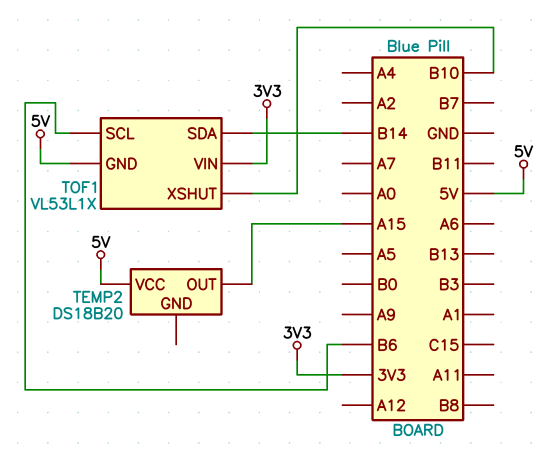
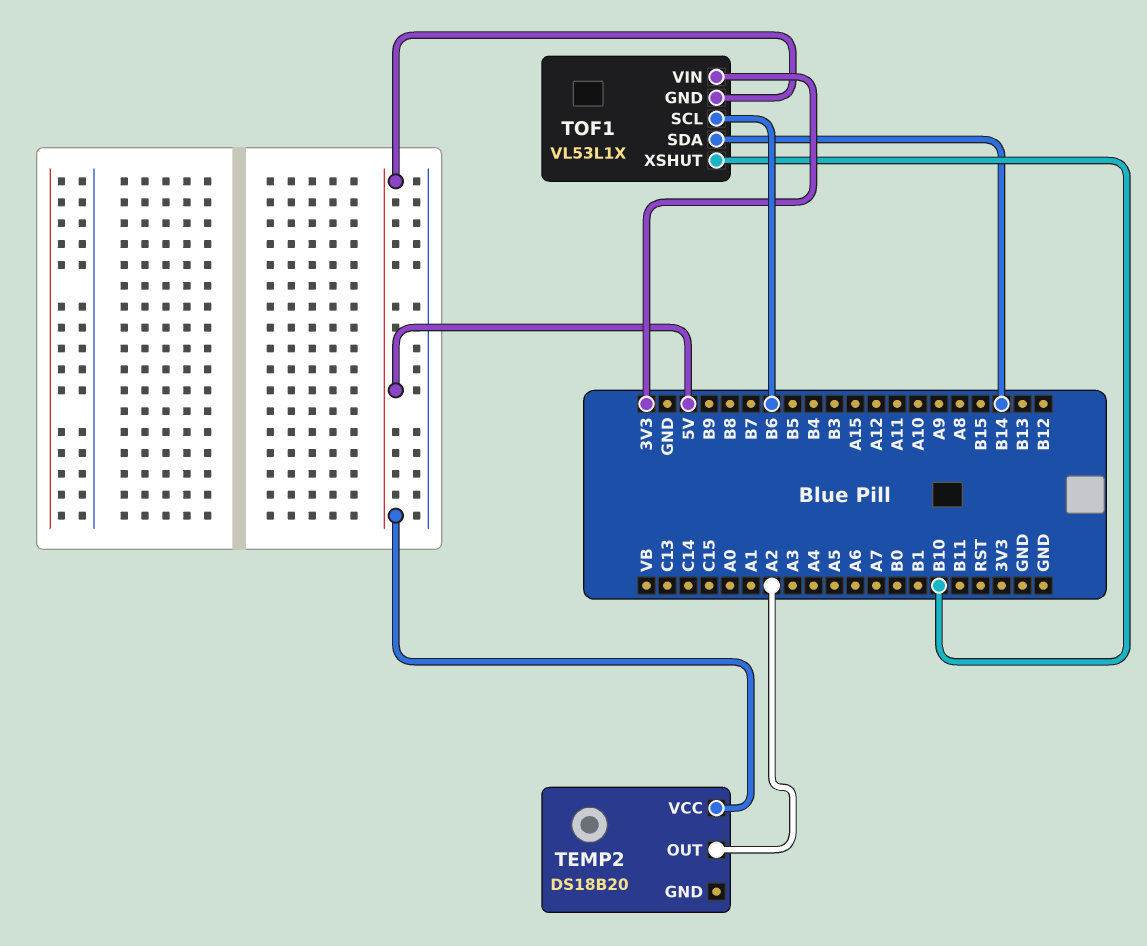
TEMP2 pin OUT: A15 -> A2

